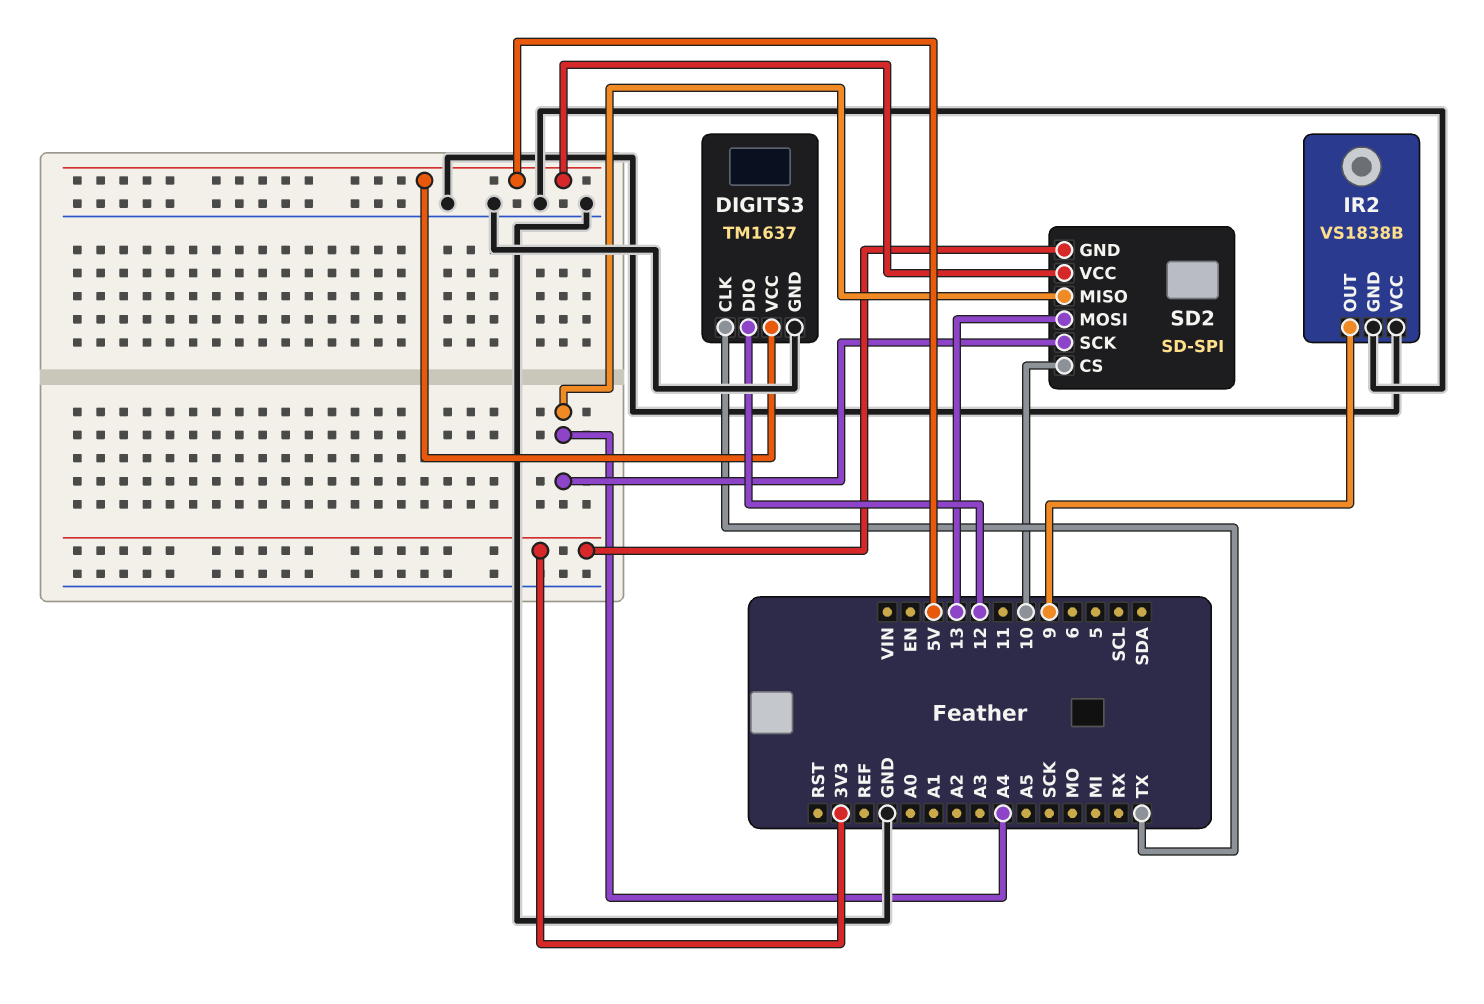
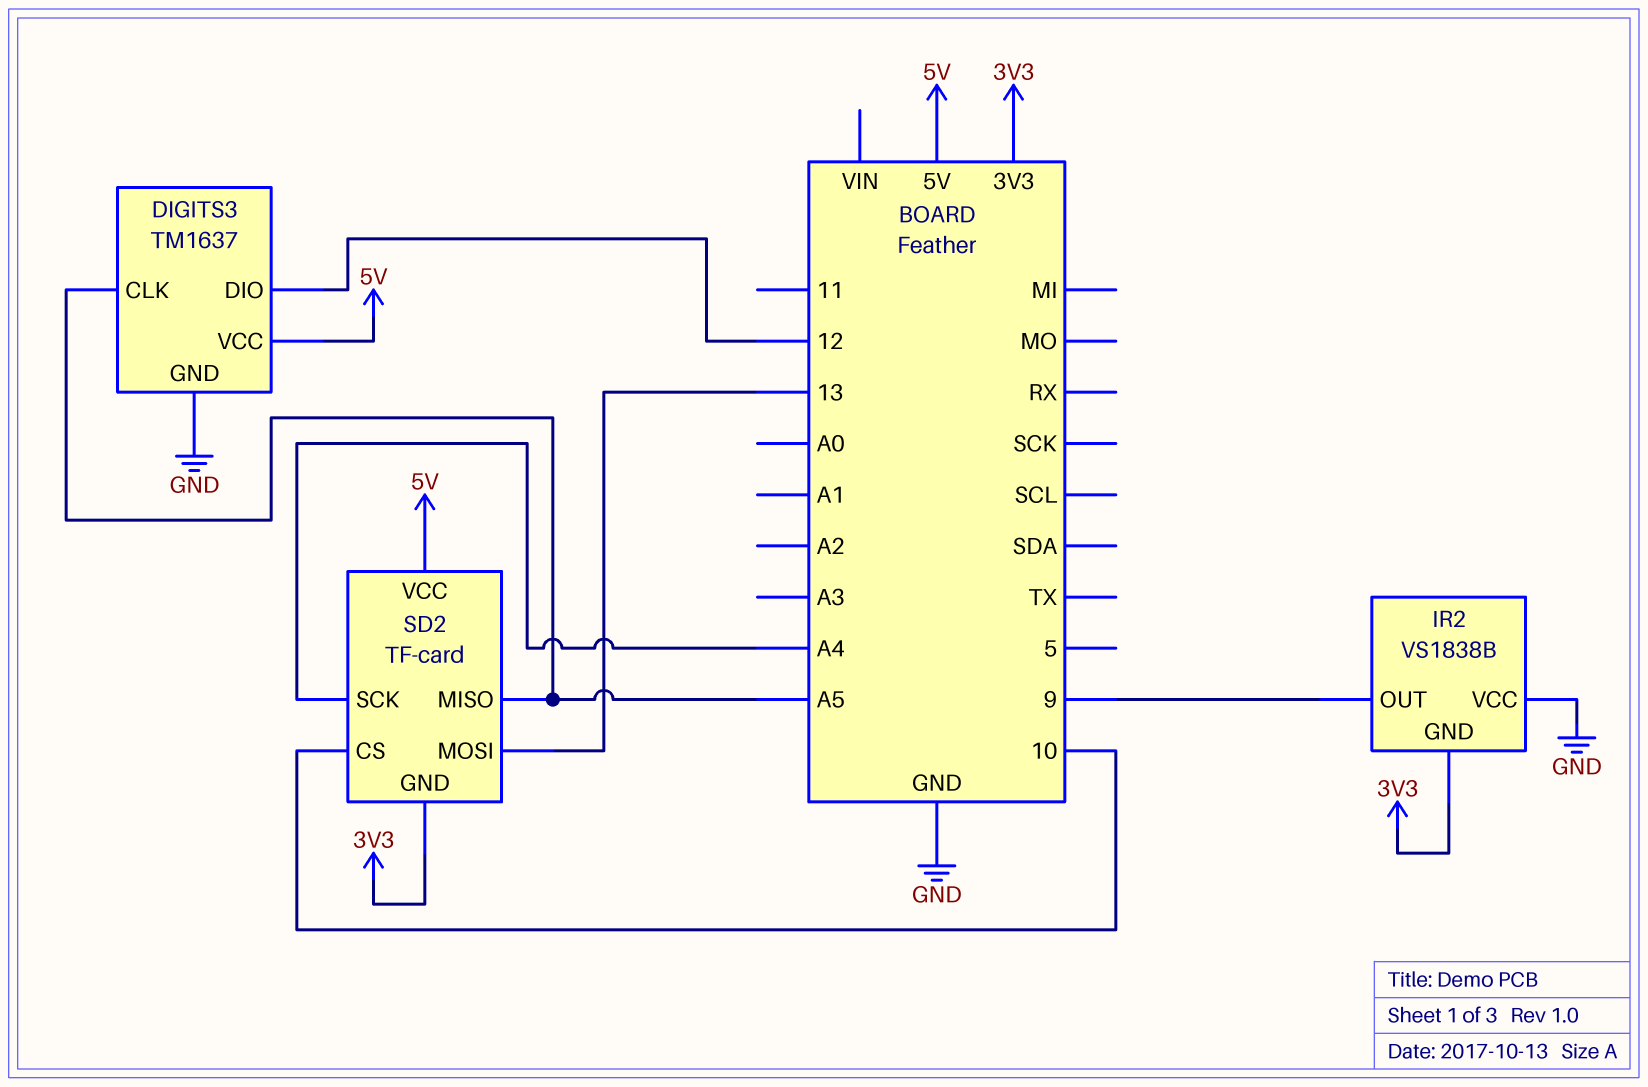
DIGITS3 pin CLK: TX -> A5
IR2 pin GND: GND -> 3V3
SD2: SD-SPI -> TF-card
SD2 pin MISO: A4 -> A5

